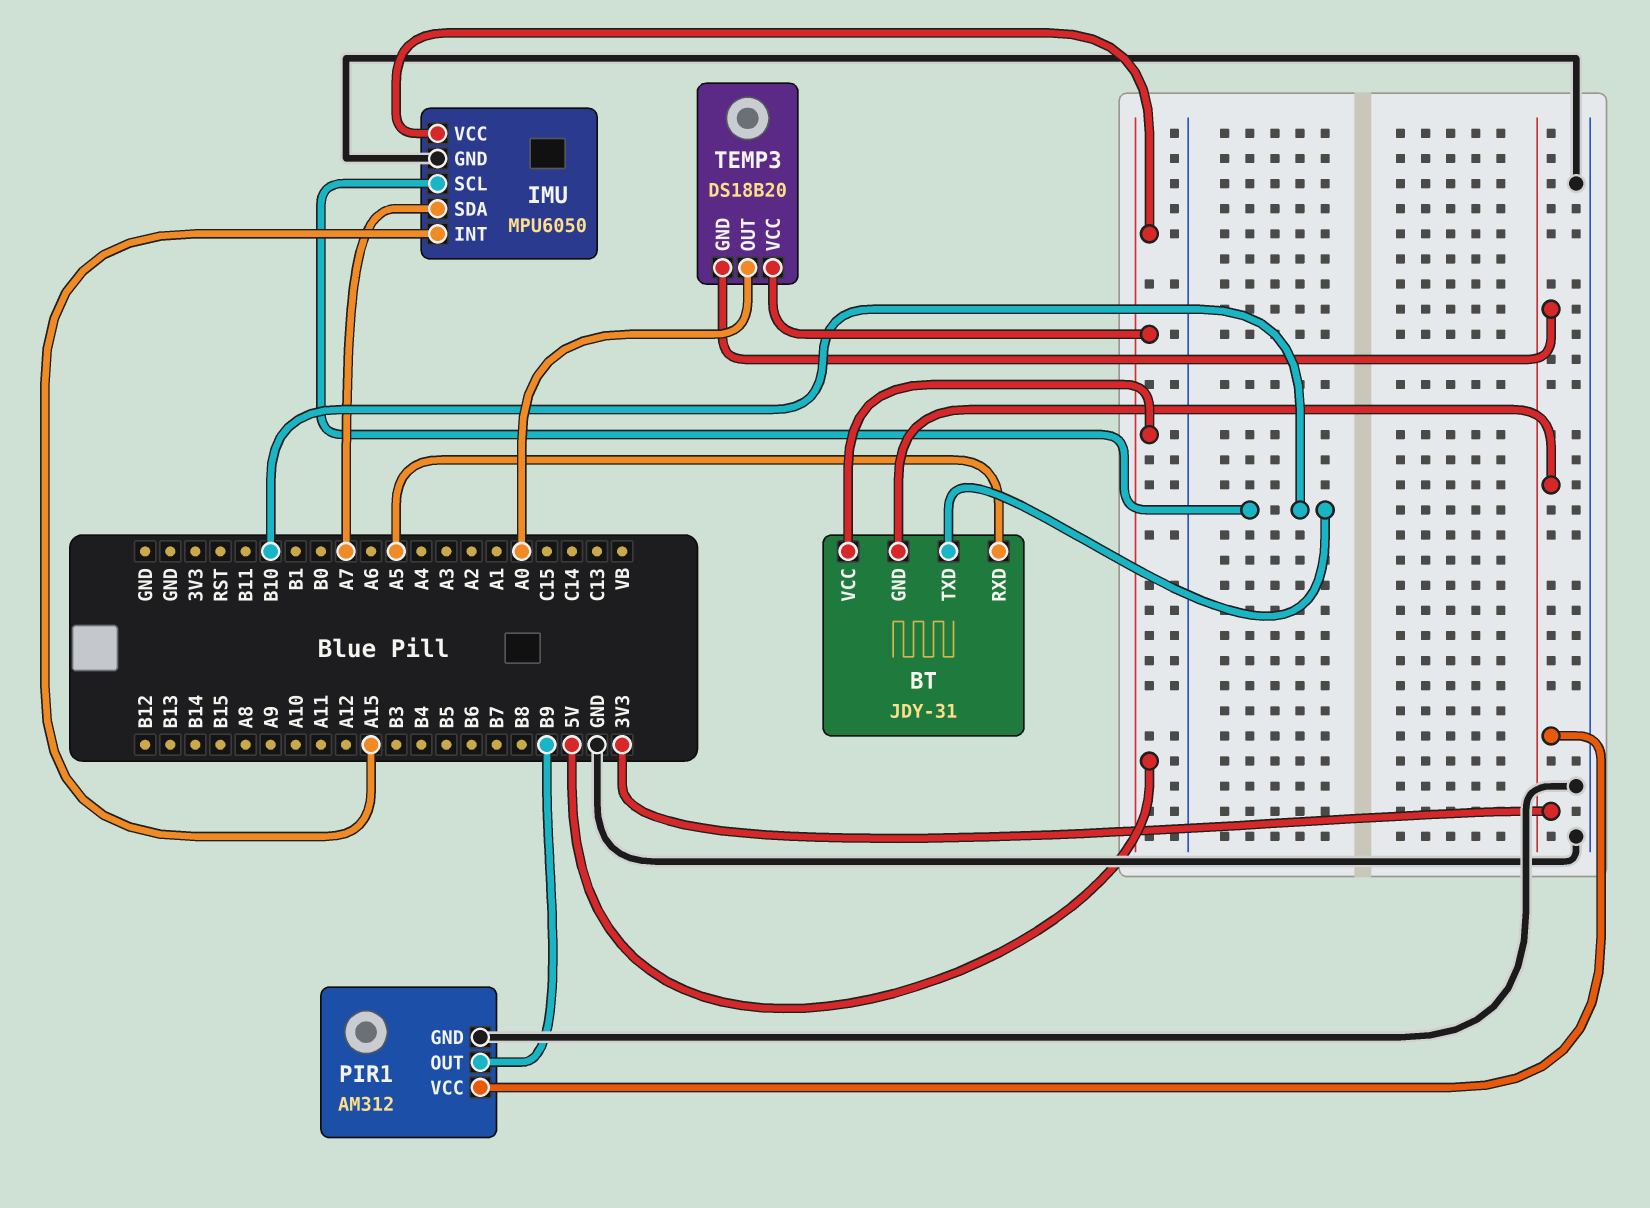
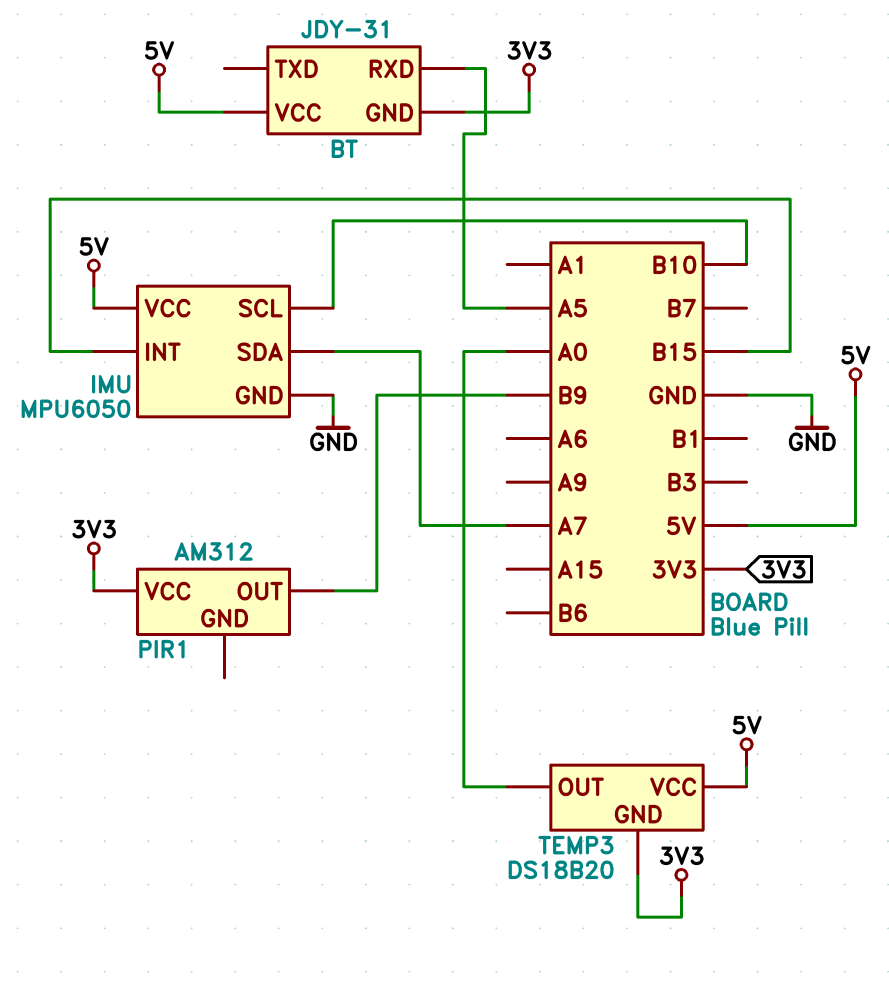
BT pin TXD: B10 -> none
IMU pin INT: A15 -> B15
PIR1 pin GND: GND -> none

